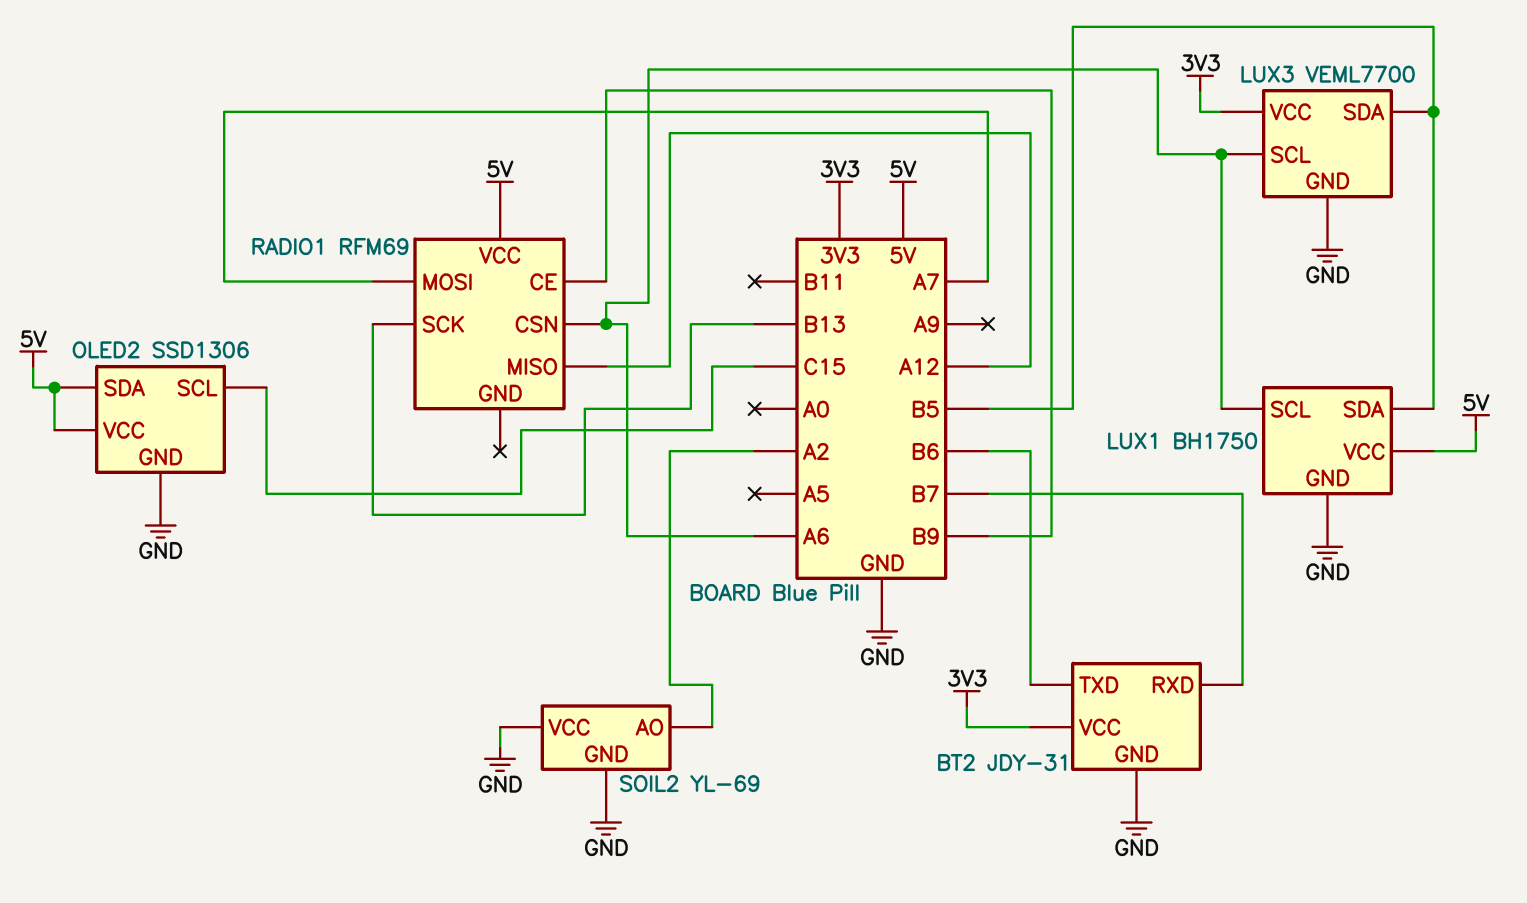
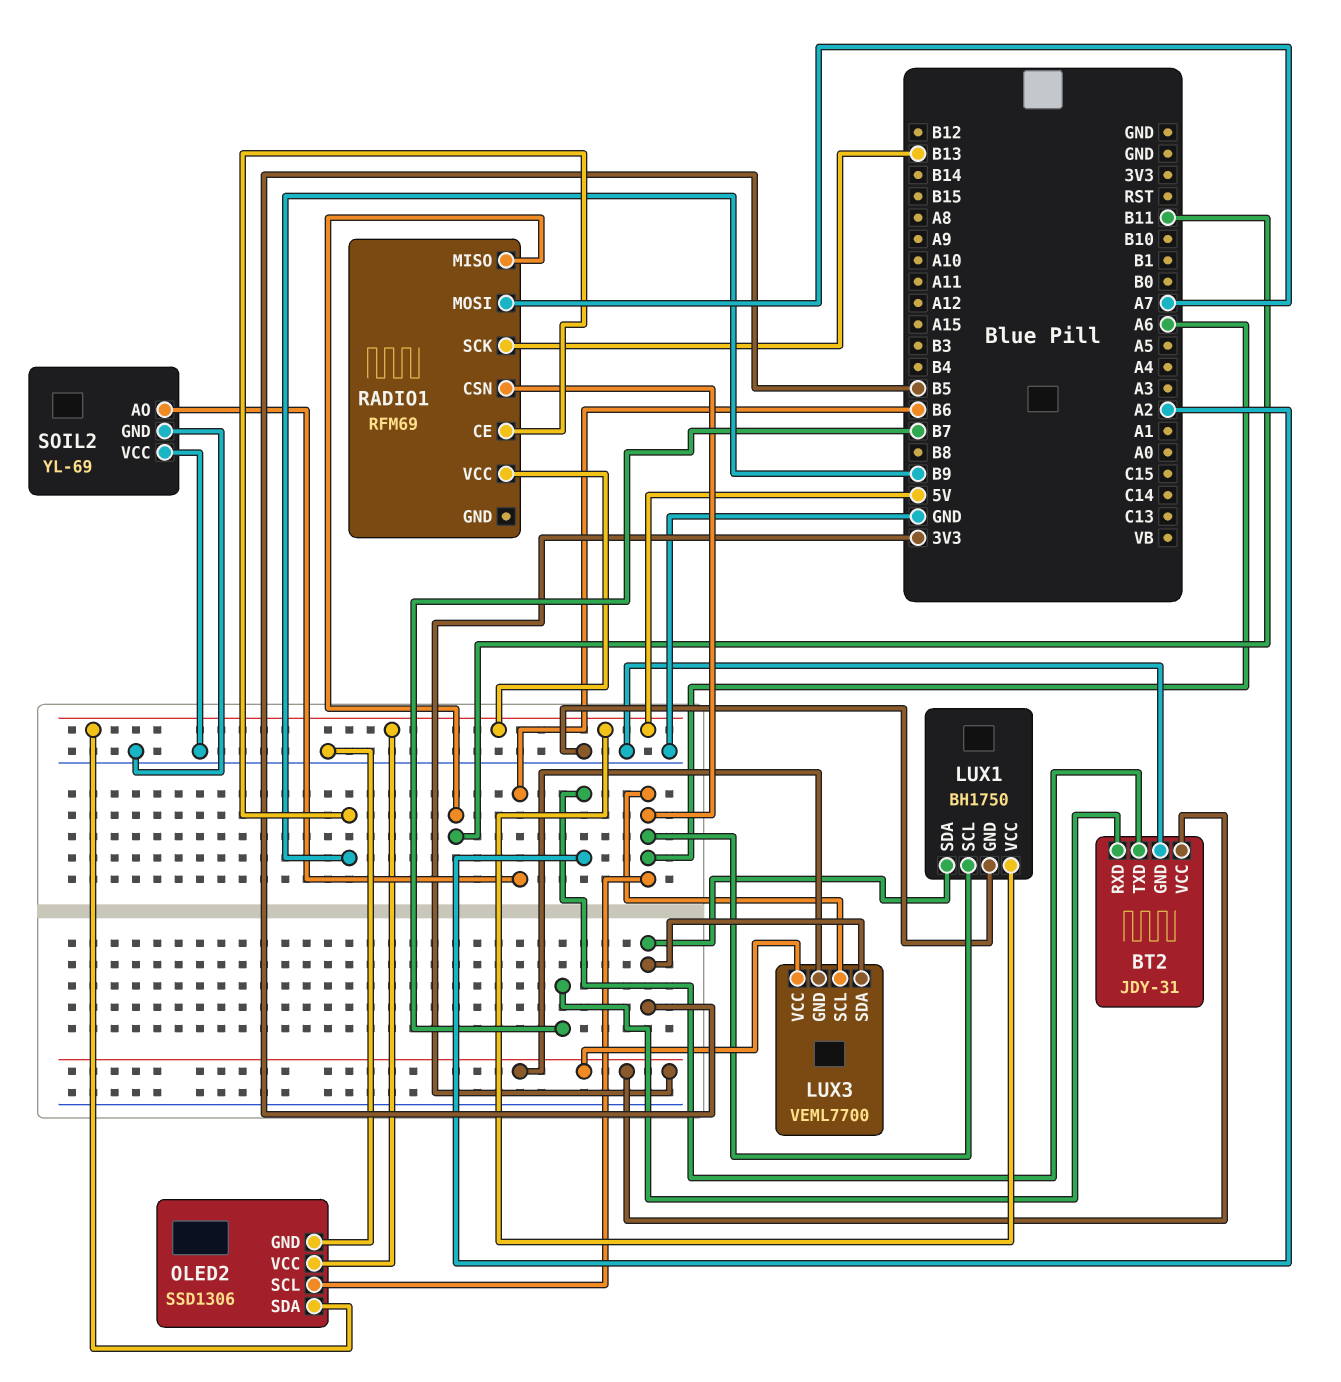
BT2 pin TXD: B6 -> A2
LUX3 pin GND: GND -> 3V3
OLED2 pin SCL: C15 -> A6
RADIO1 pin MISO: A12 -> B11
SOIL2 pin AO: A2 -> B6

